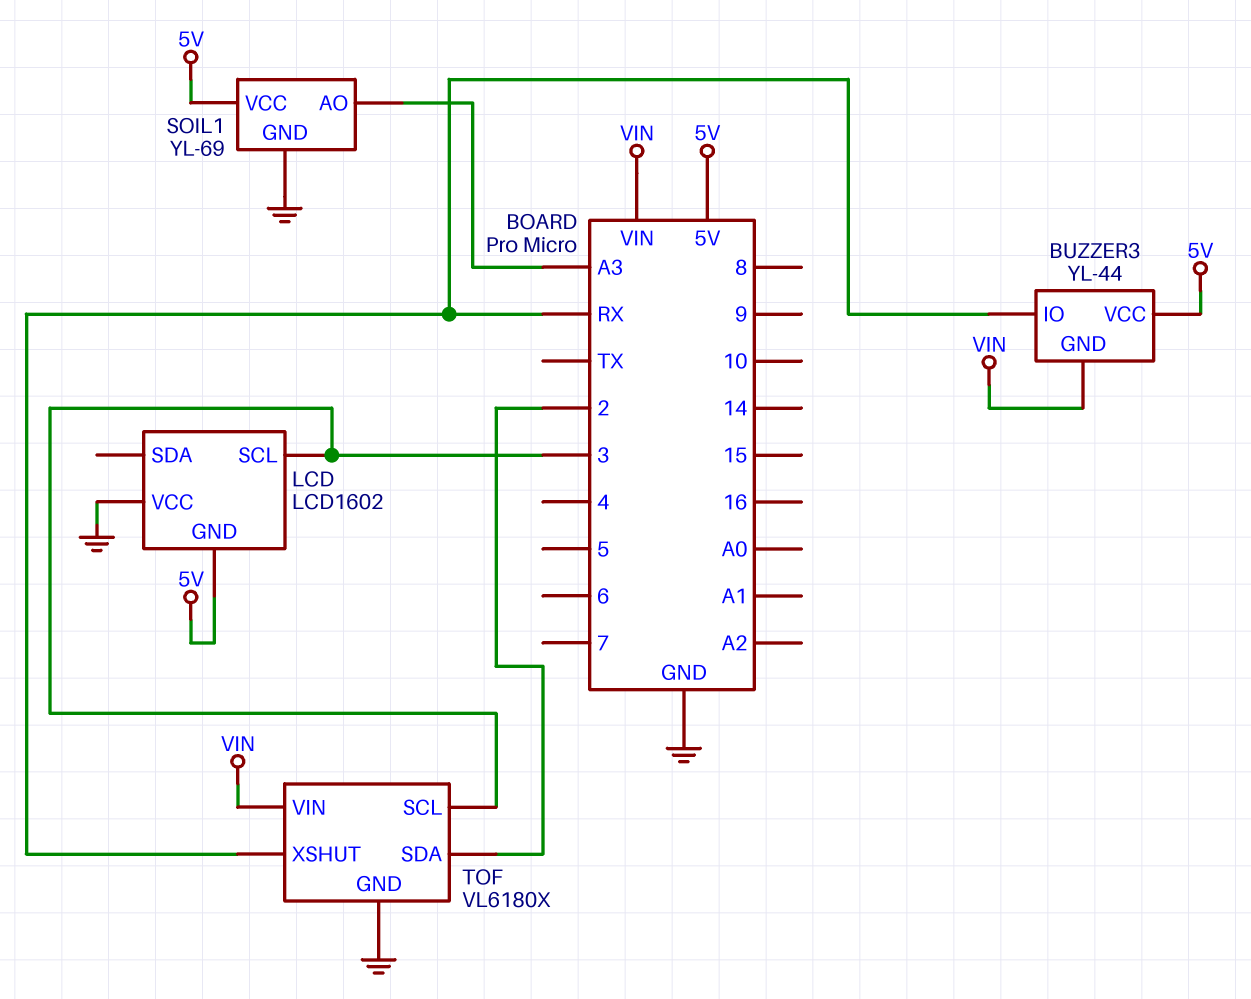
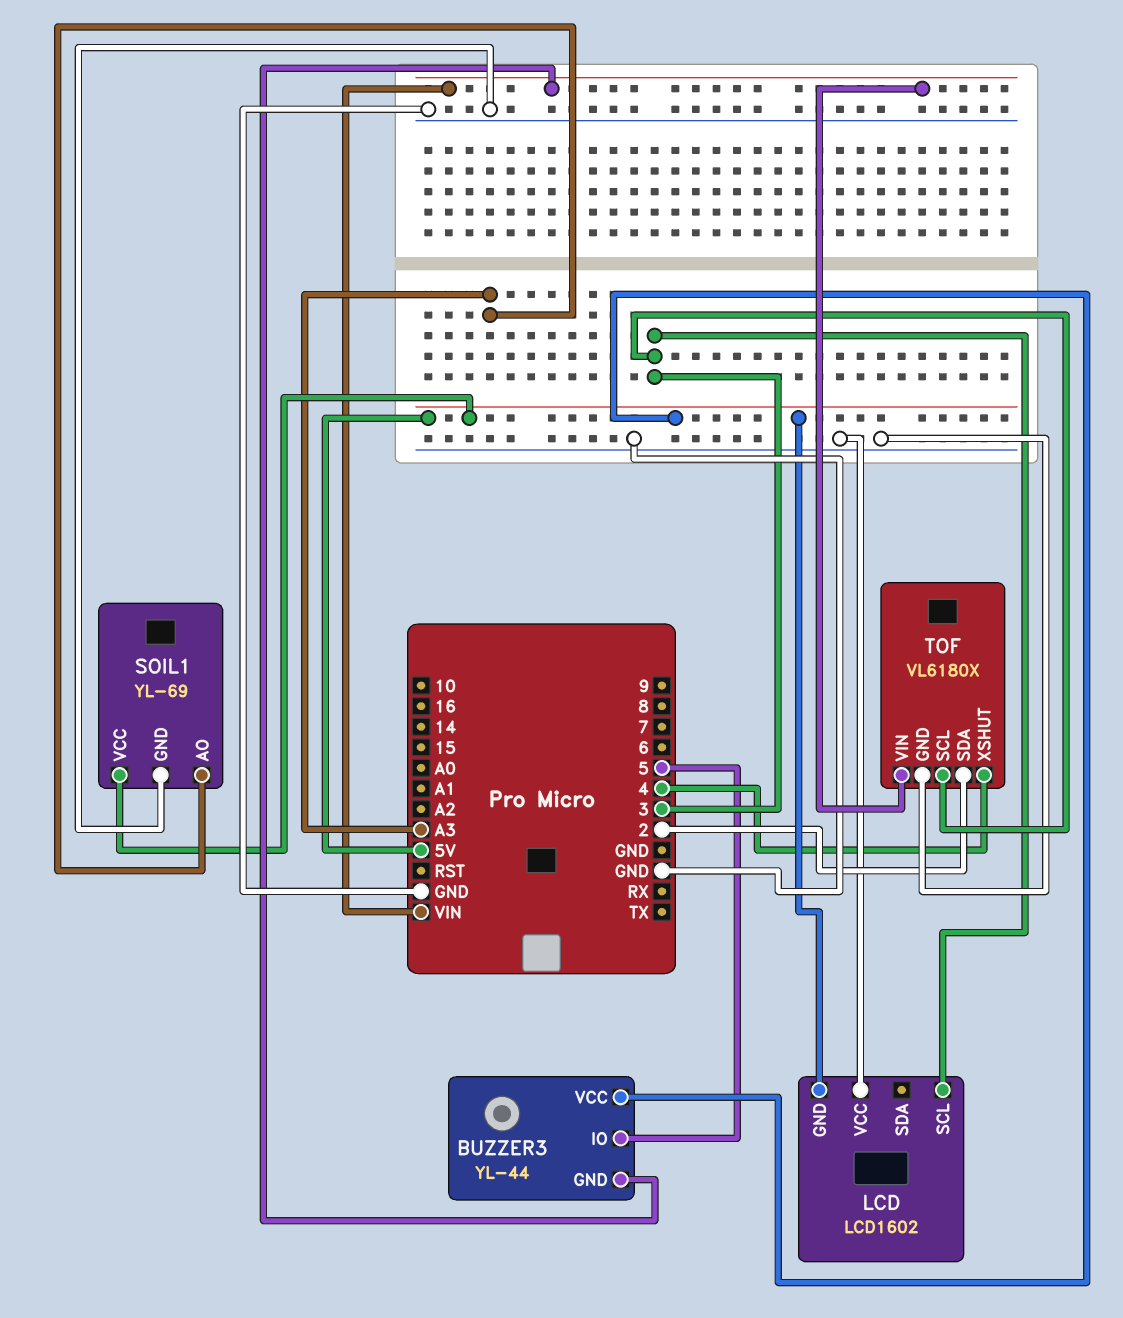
BUZZER3 pin IO: RX -> 5
TOF pin XSHUT: RX -> 4

